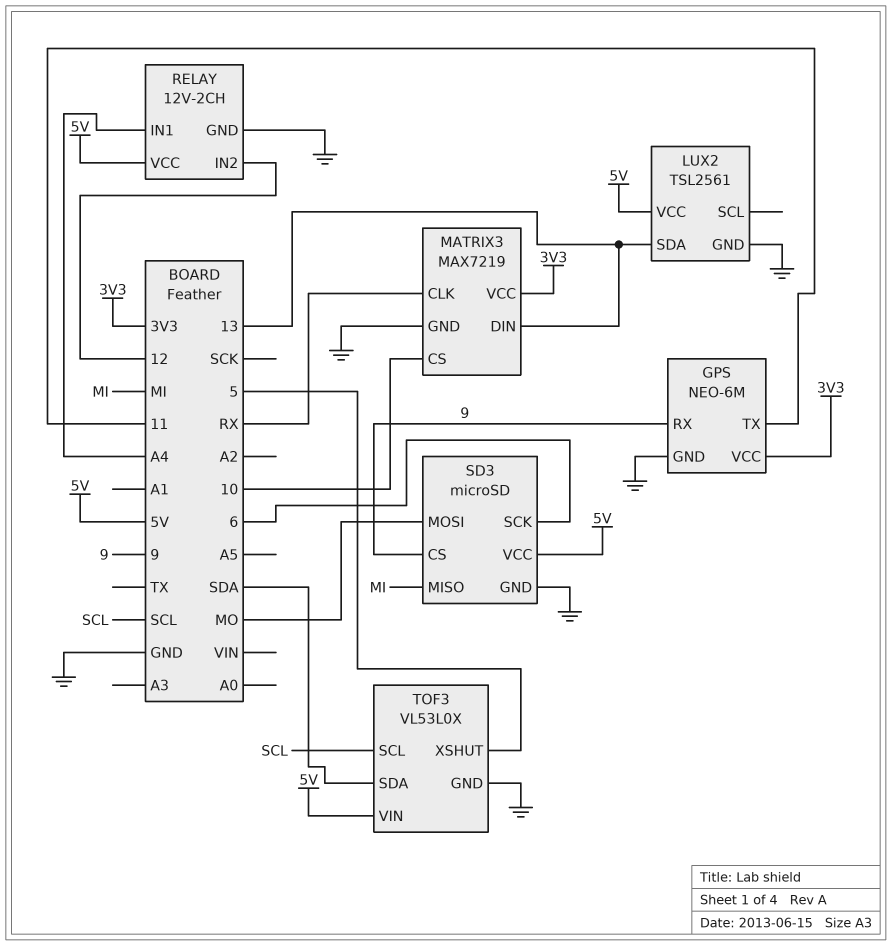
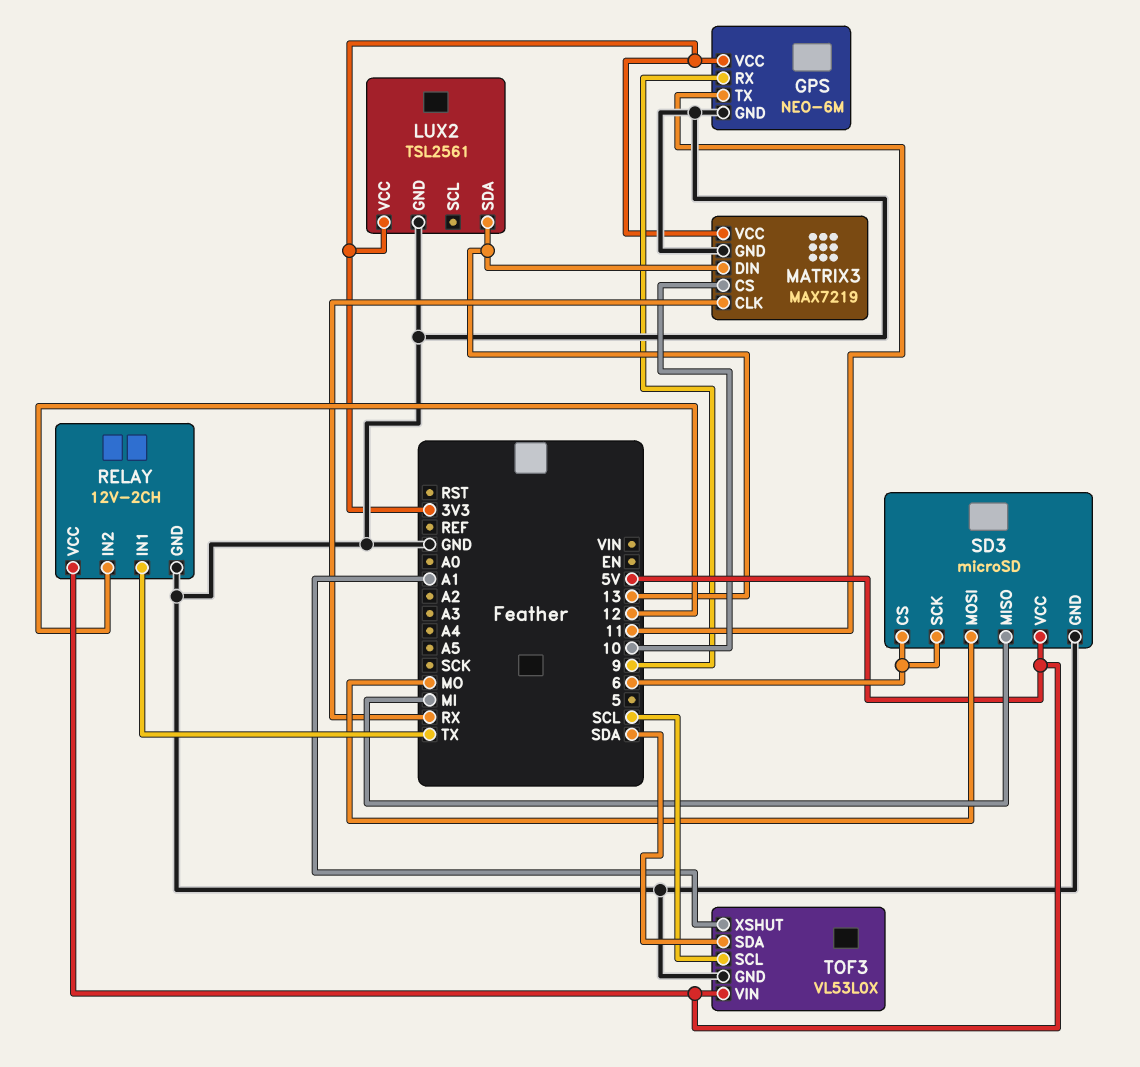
LUX2 pin VCC: 5V -> 3V3
RELAY pin IN1: A4 -> TX
SD3 pin CS: 9 -> 6
TOF3 pin XSHUT: 5 -> A1

